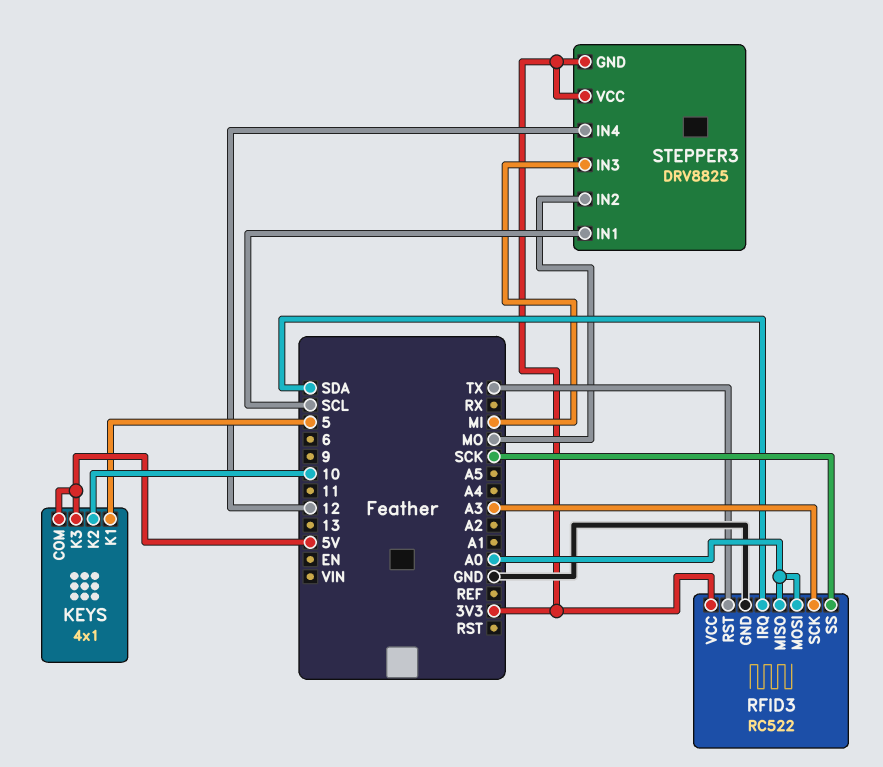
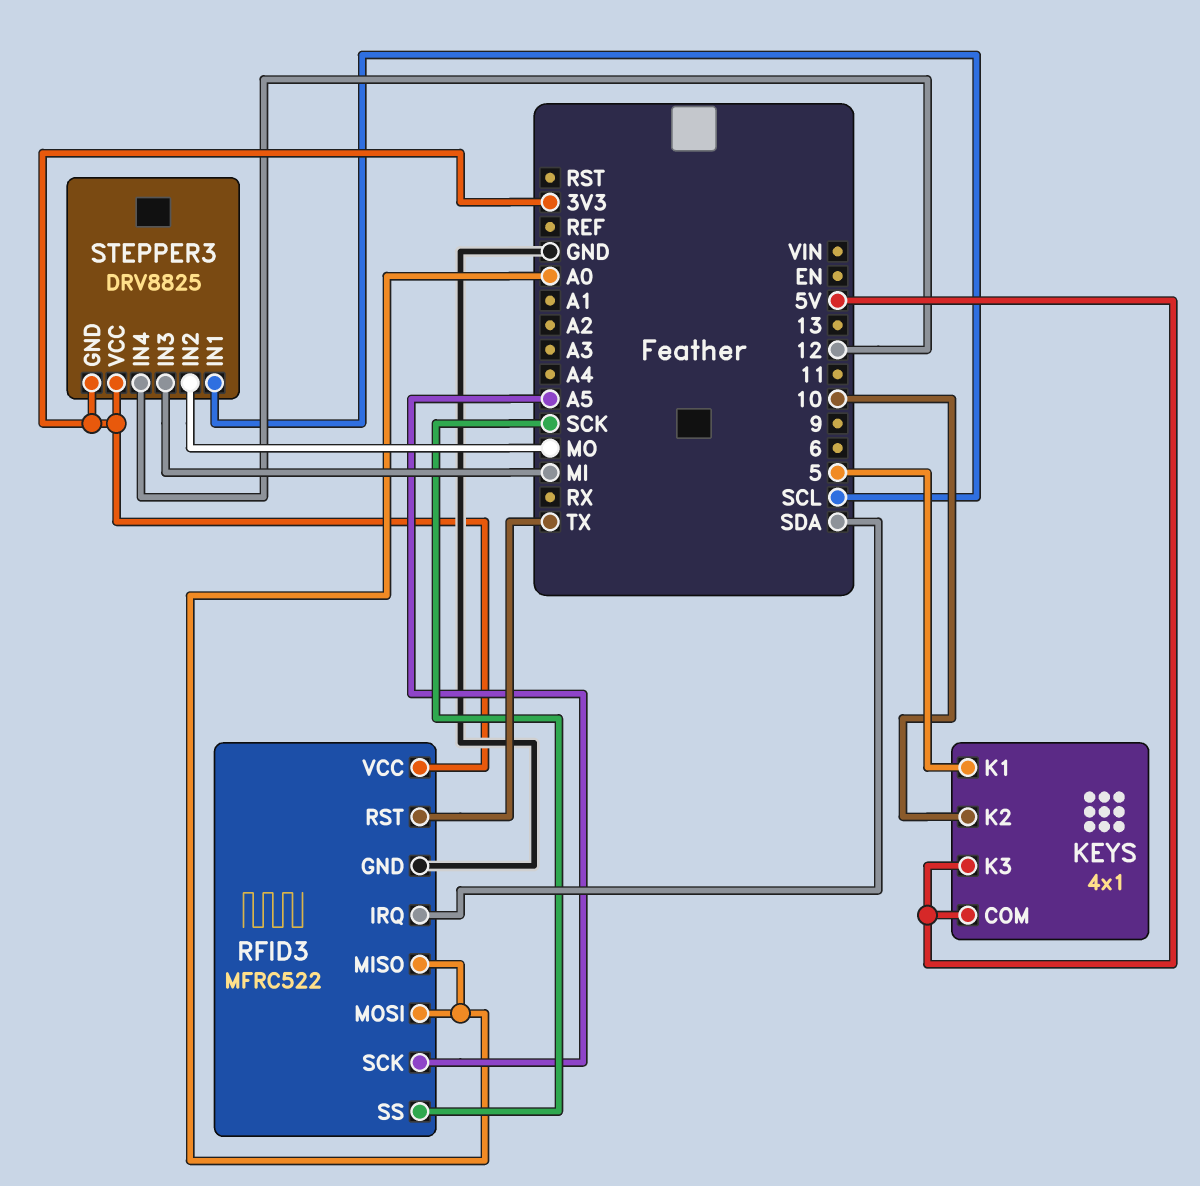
RFID3: RC522 -> MFRC522
RFID3 pin SCK: A3 -> A5

